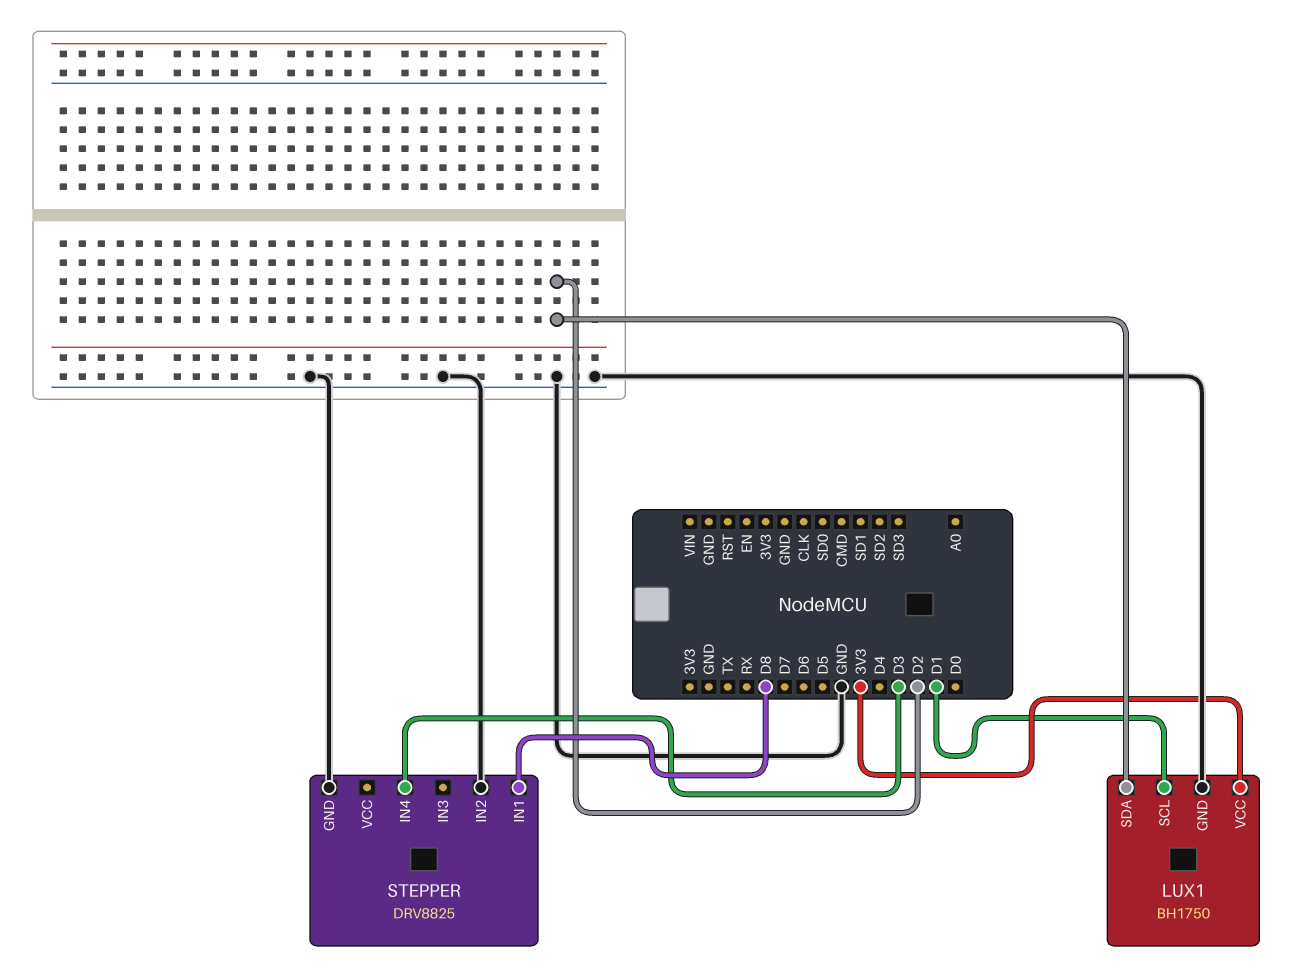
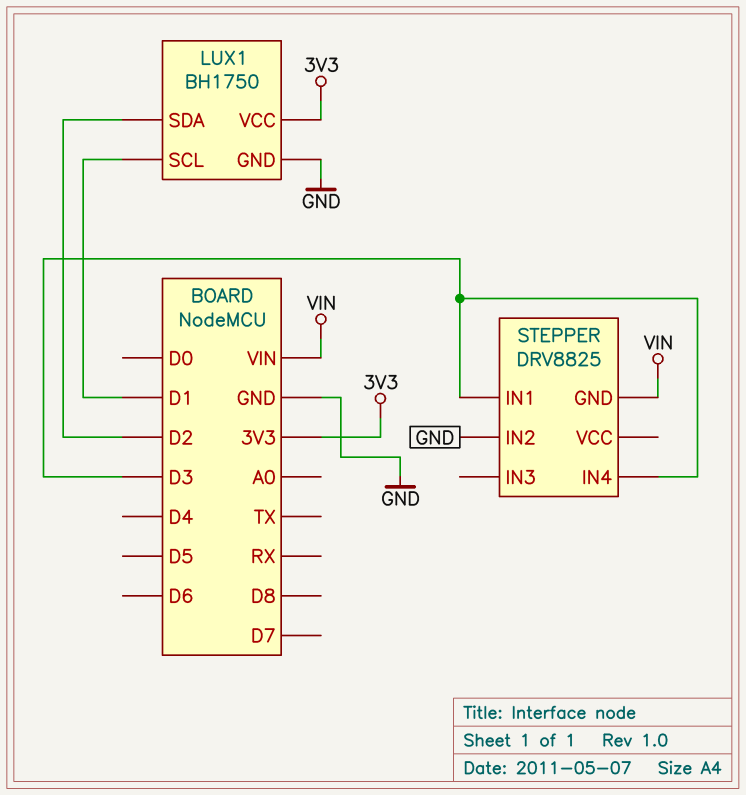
STEPPER pin GND: GND -> VIN
STEPPER pin IN1: D8 -> D3

